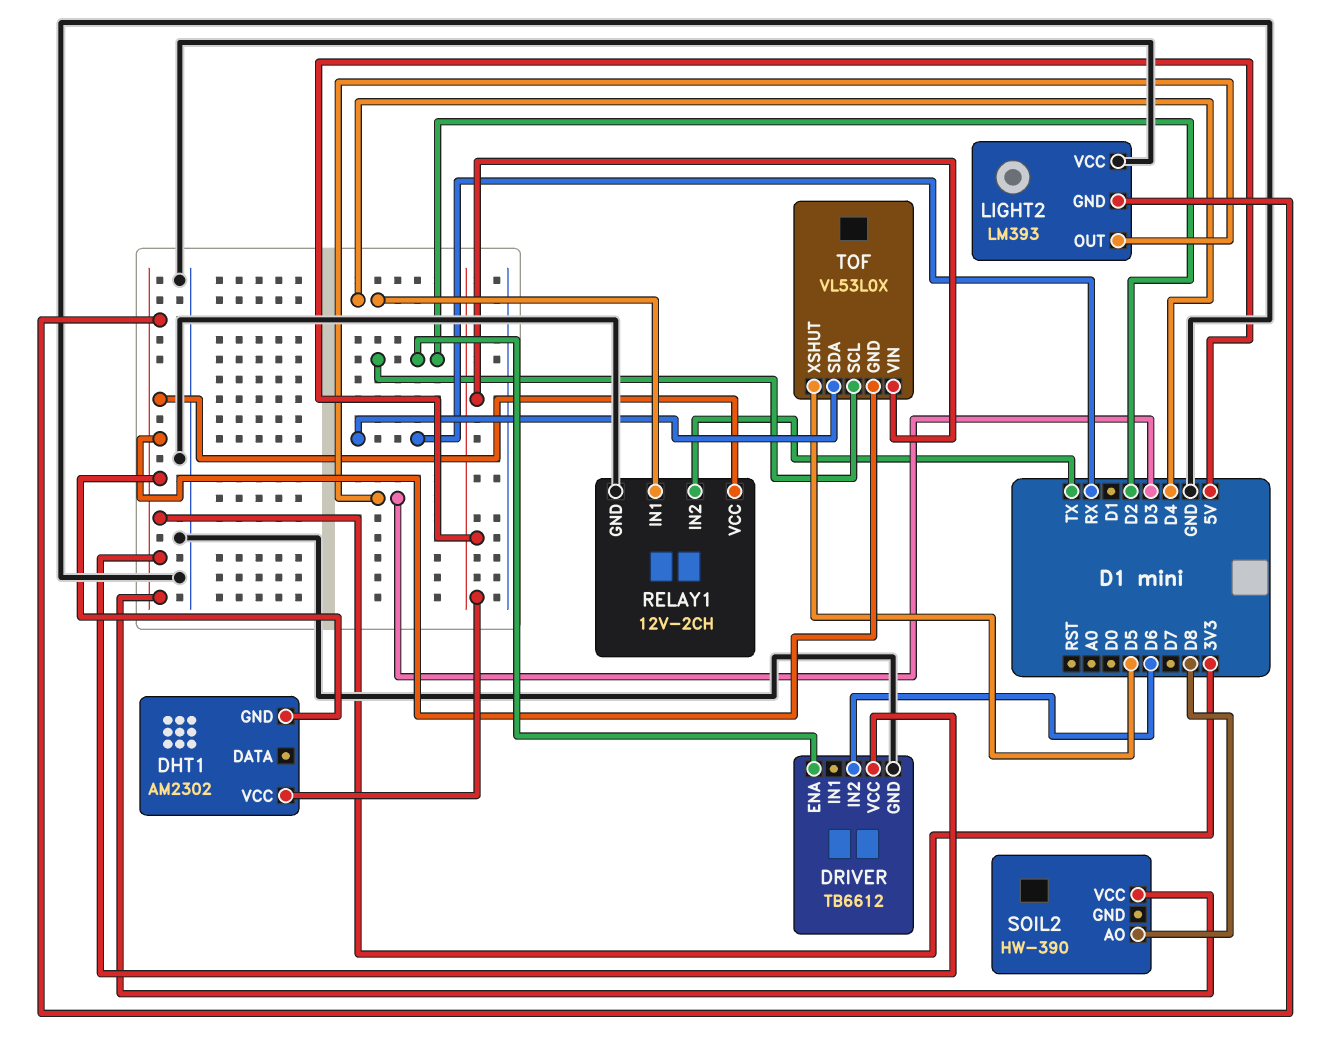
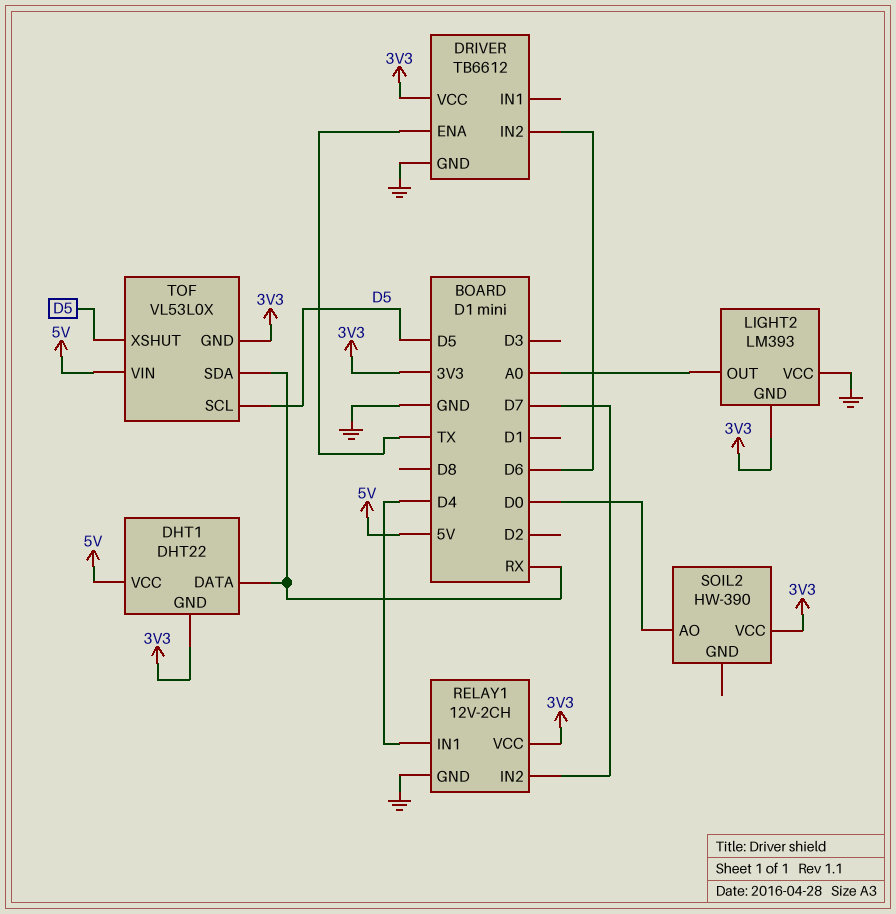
DHT1: AM2302 -> DHT22
DHT1 pin DATA: none -> RX
DRIVER pin ENA: D2 -> TX
LIGHT2 pin OUT: D3 -> A0
RELAY1 pin IN2: TX -> D7
SOIL2 pin AO: D8 -> D0
TOF pin SCL: D2 -> D5

